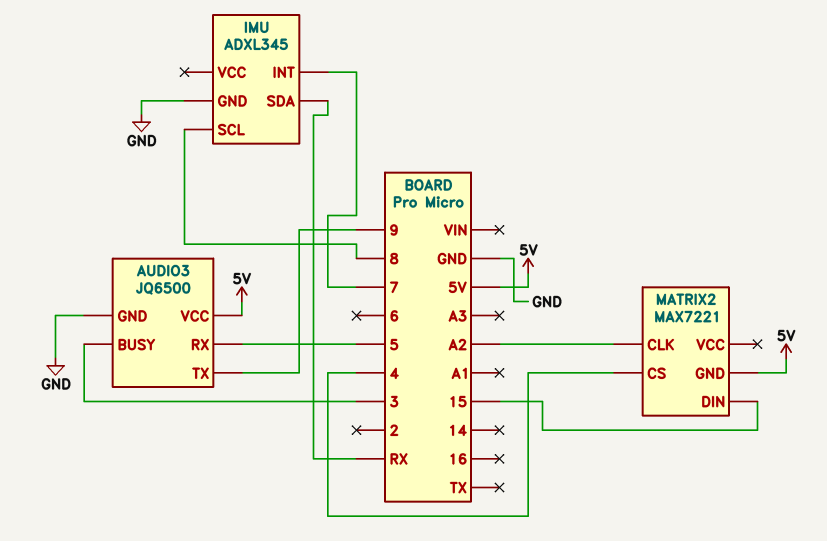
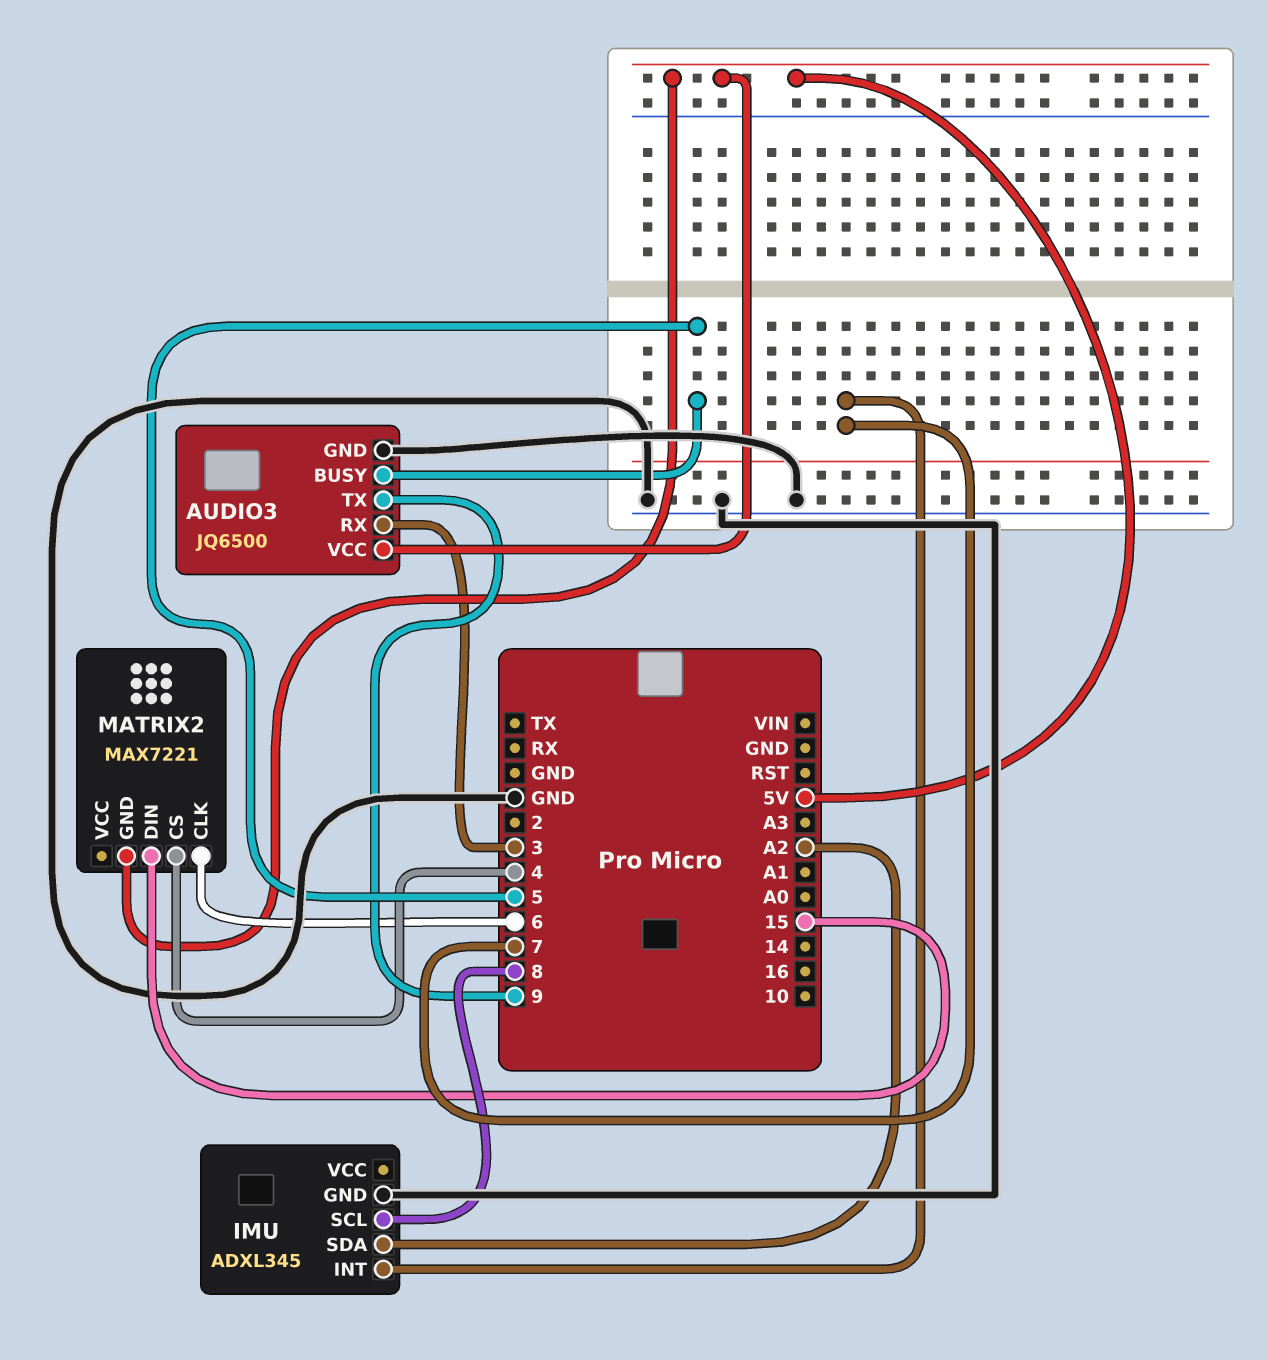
AUDIO3 pin BUSY: 3 -> 5
AUDIO3 pin RX: 5 -> 3
IMU pin SDA: RX -> A2
MATRIX2 pin CLK: A2 -> 6

